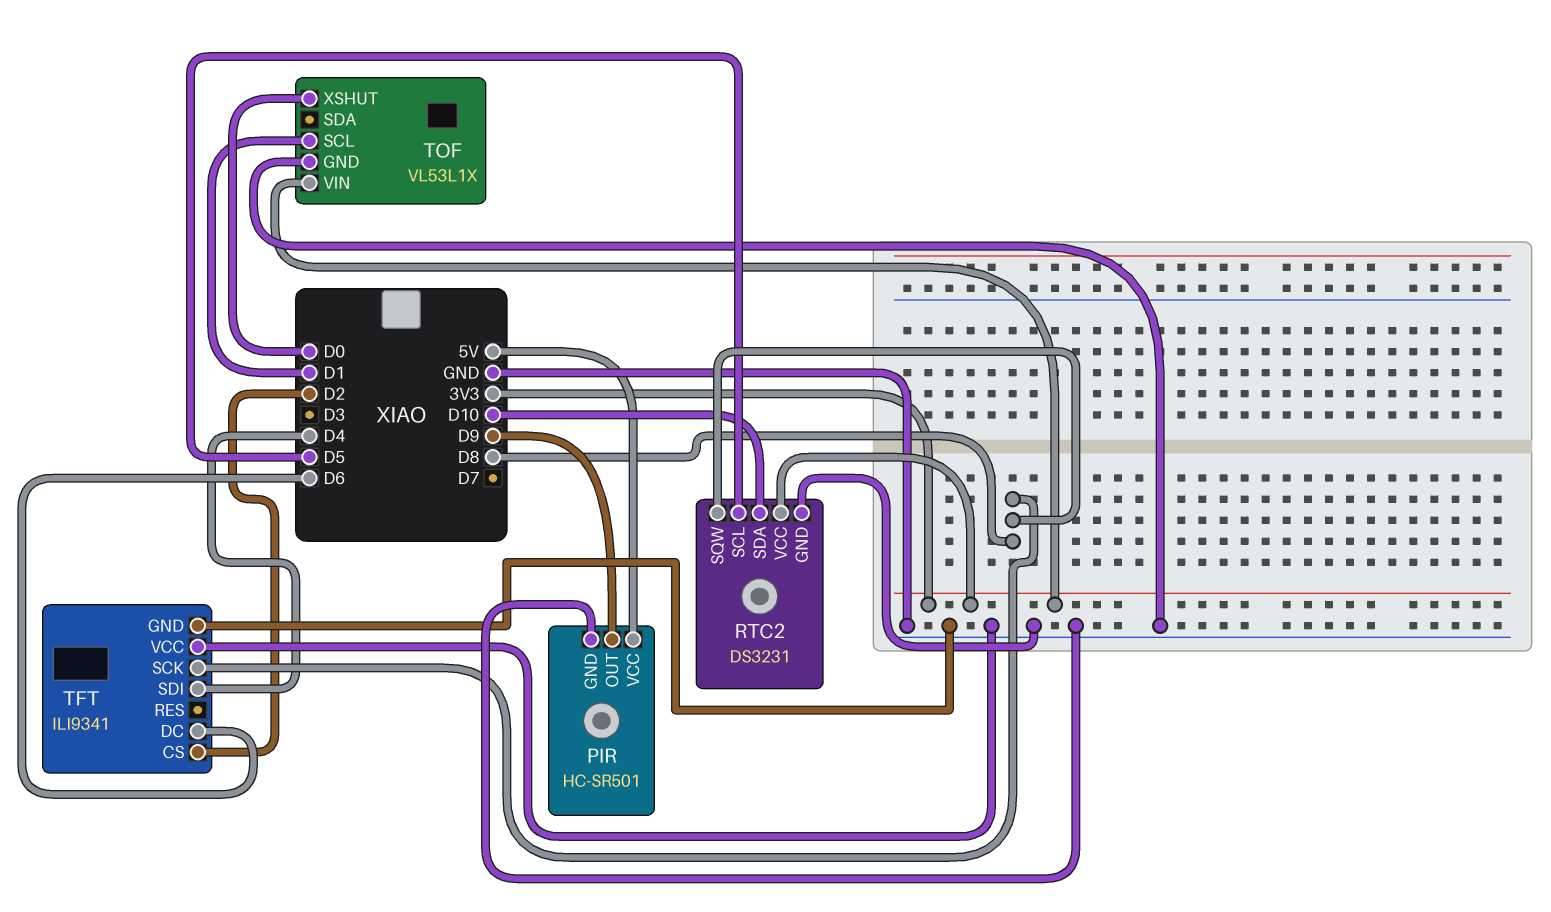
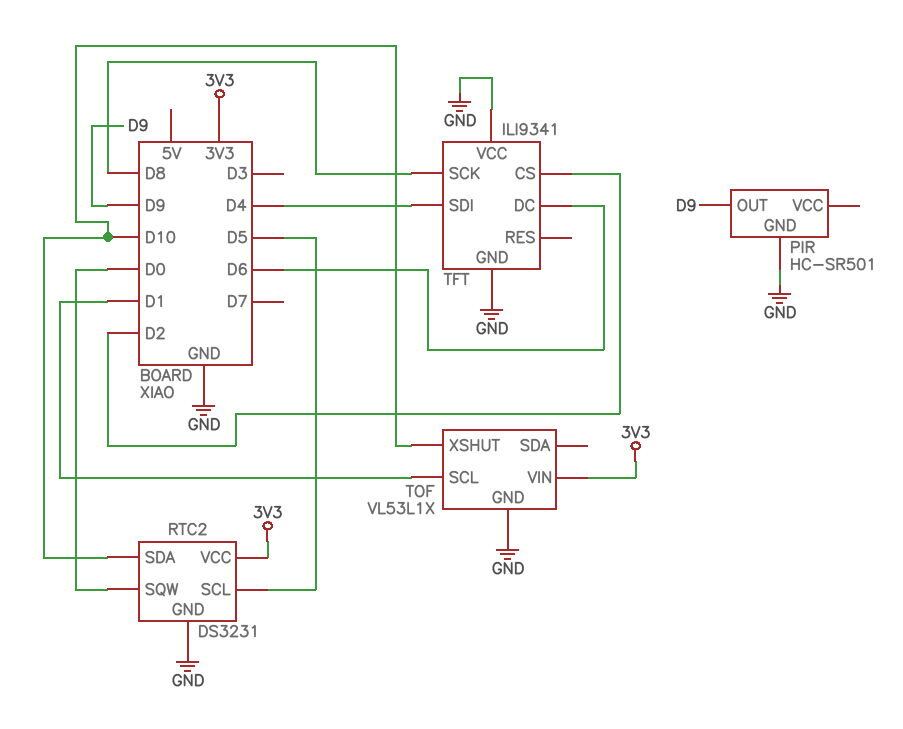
PIR pin VCC: 5V -> none
RTC2 pin SQW: D8 -> D0
TOF pin XSHUT: D0 -> D10

